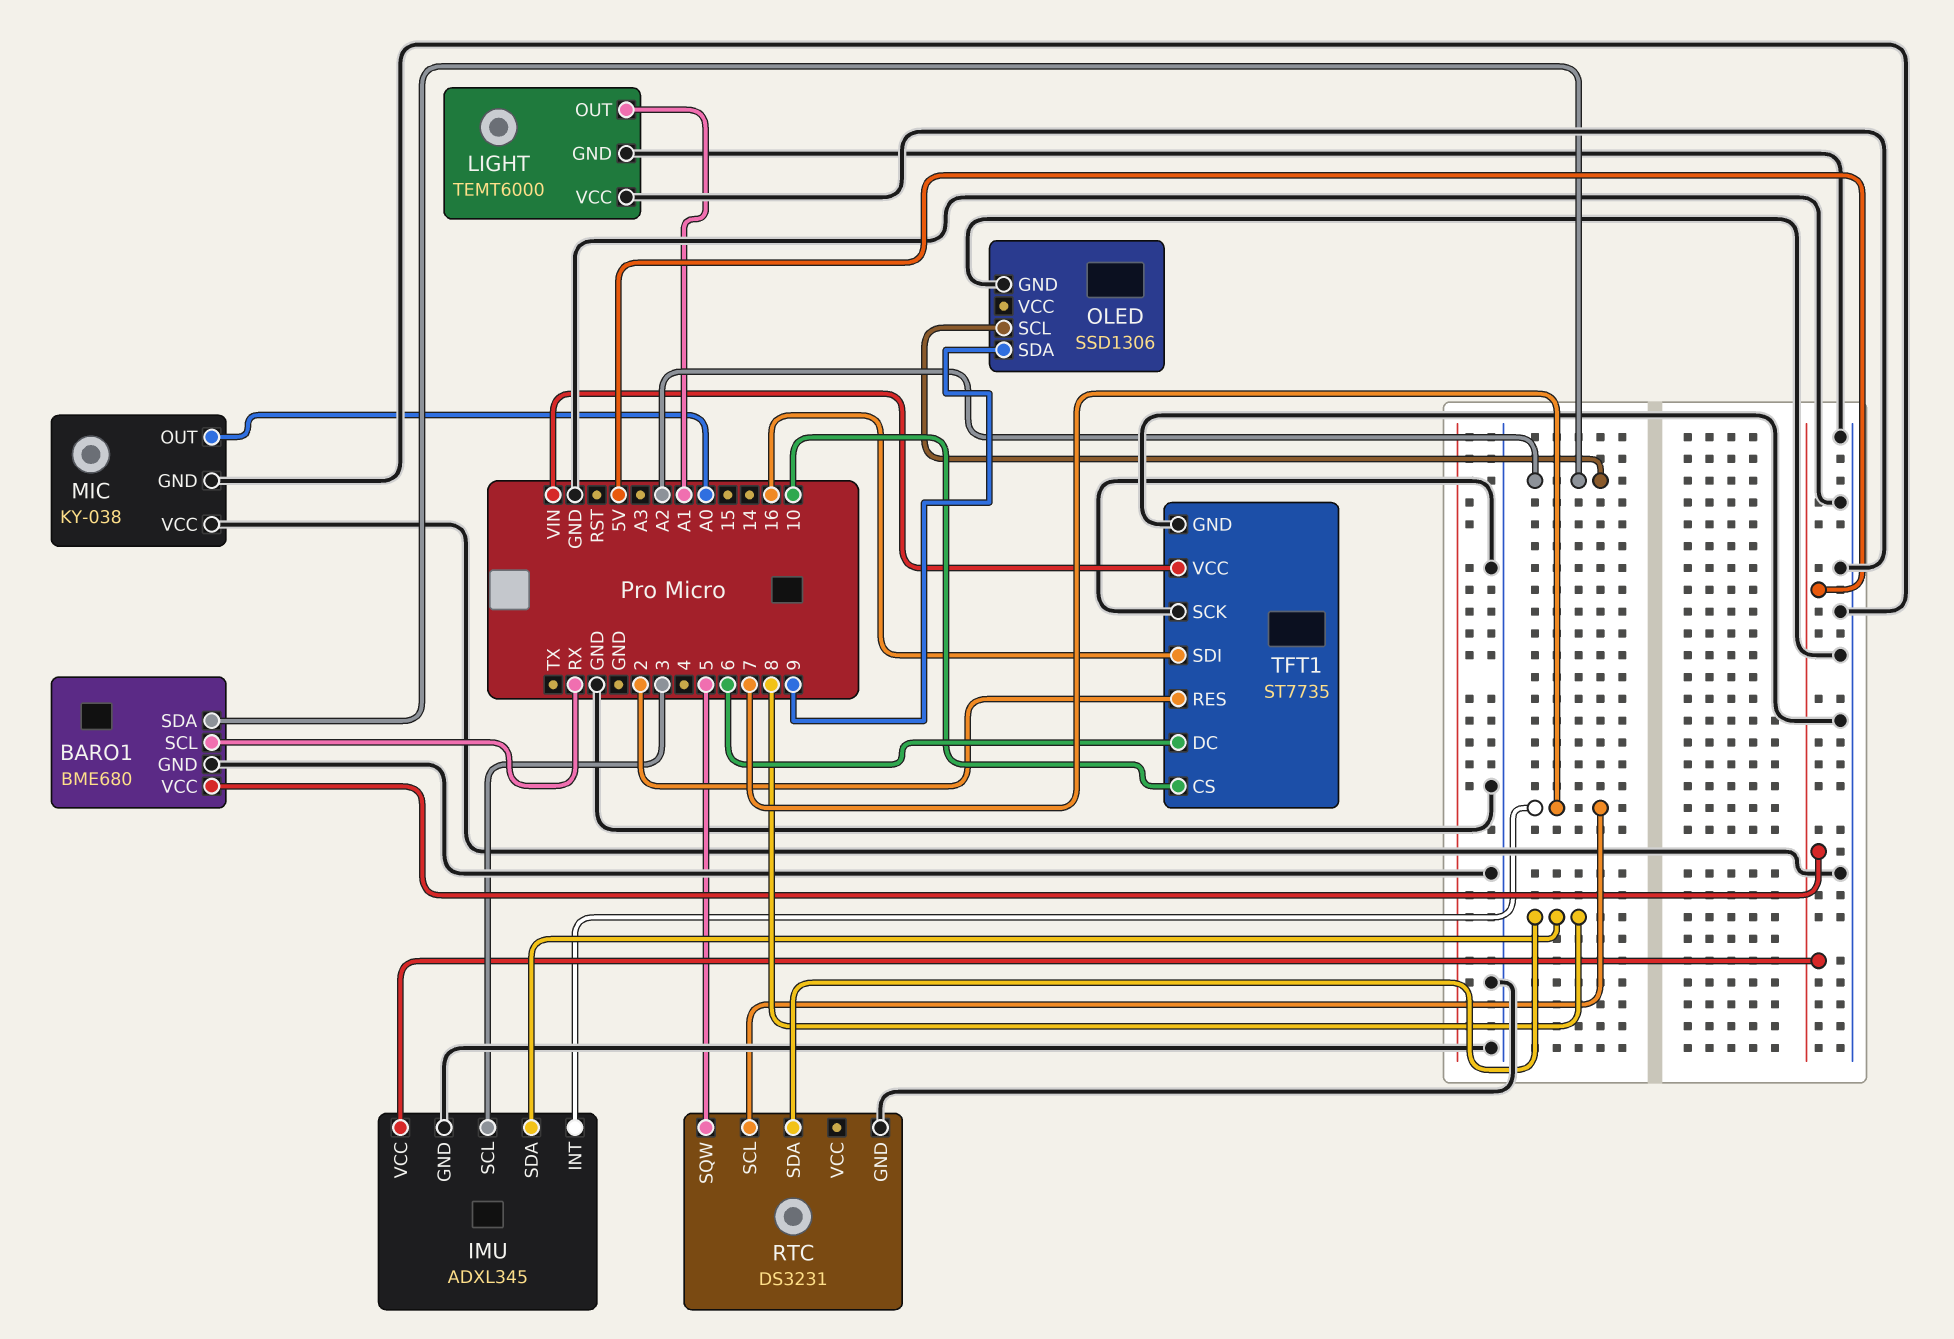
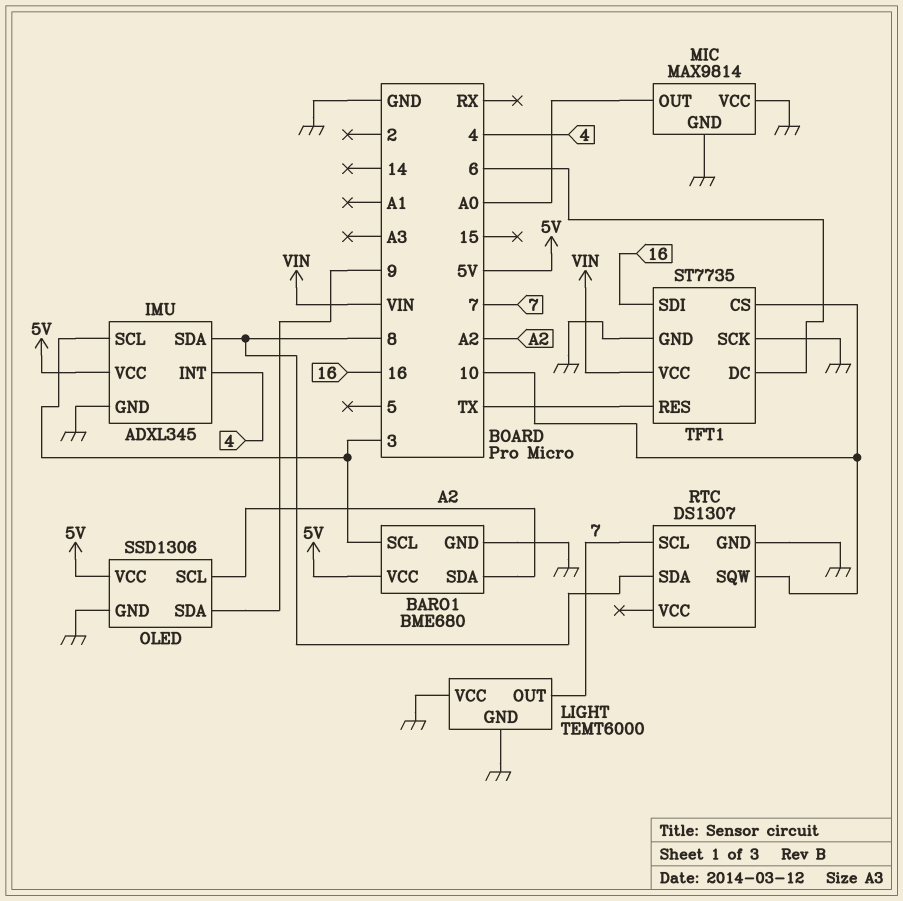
BARO1 pin SCL: RX -> 3
IMU pin INT: 7 -> 4
LIGHT pin OUT: A1 -> 7
MIC: KY-038 -> MAX9814
OLED pin VCC: none -> 5V
RTC: DS3231 -> DS1307
RTC pin SQW: 5 -> 10
TFT1 pin RES: 2 -> TX

